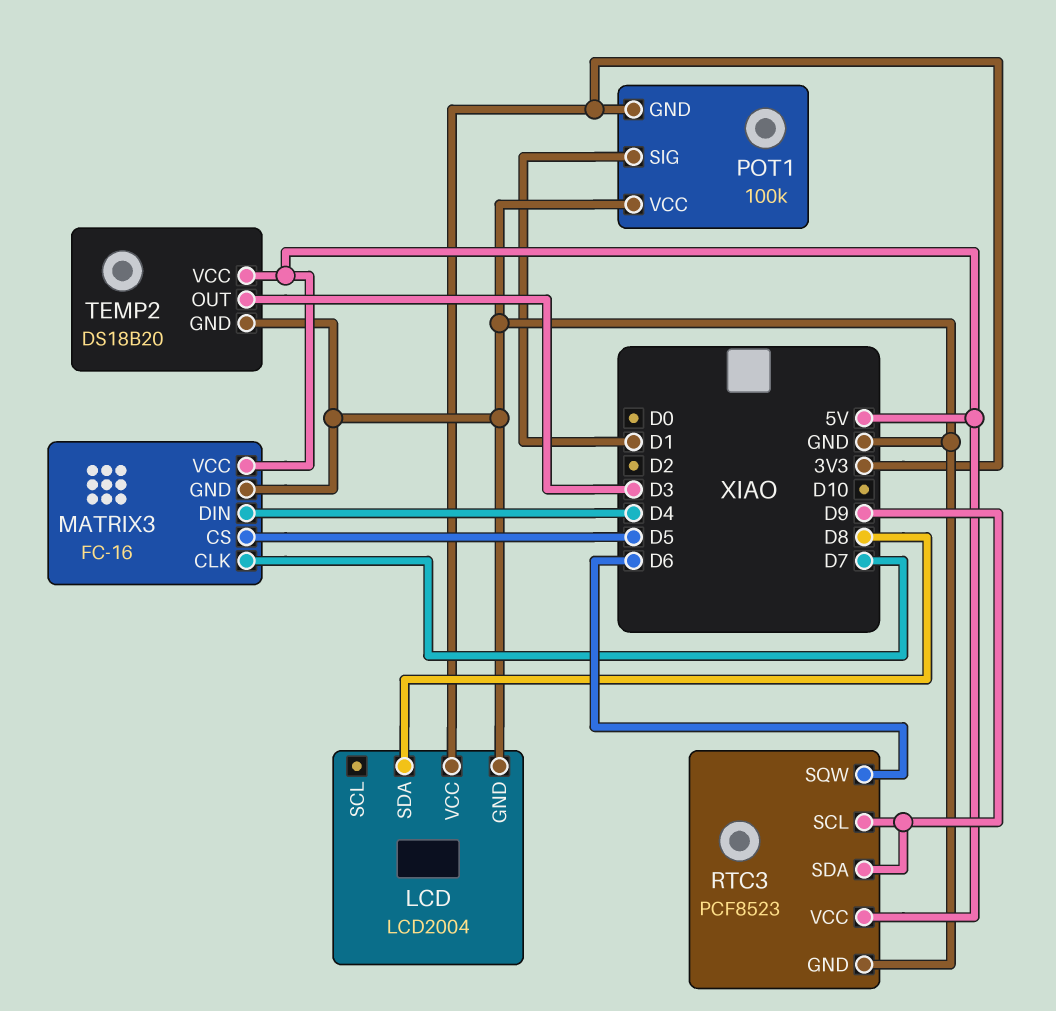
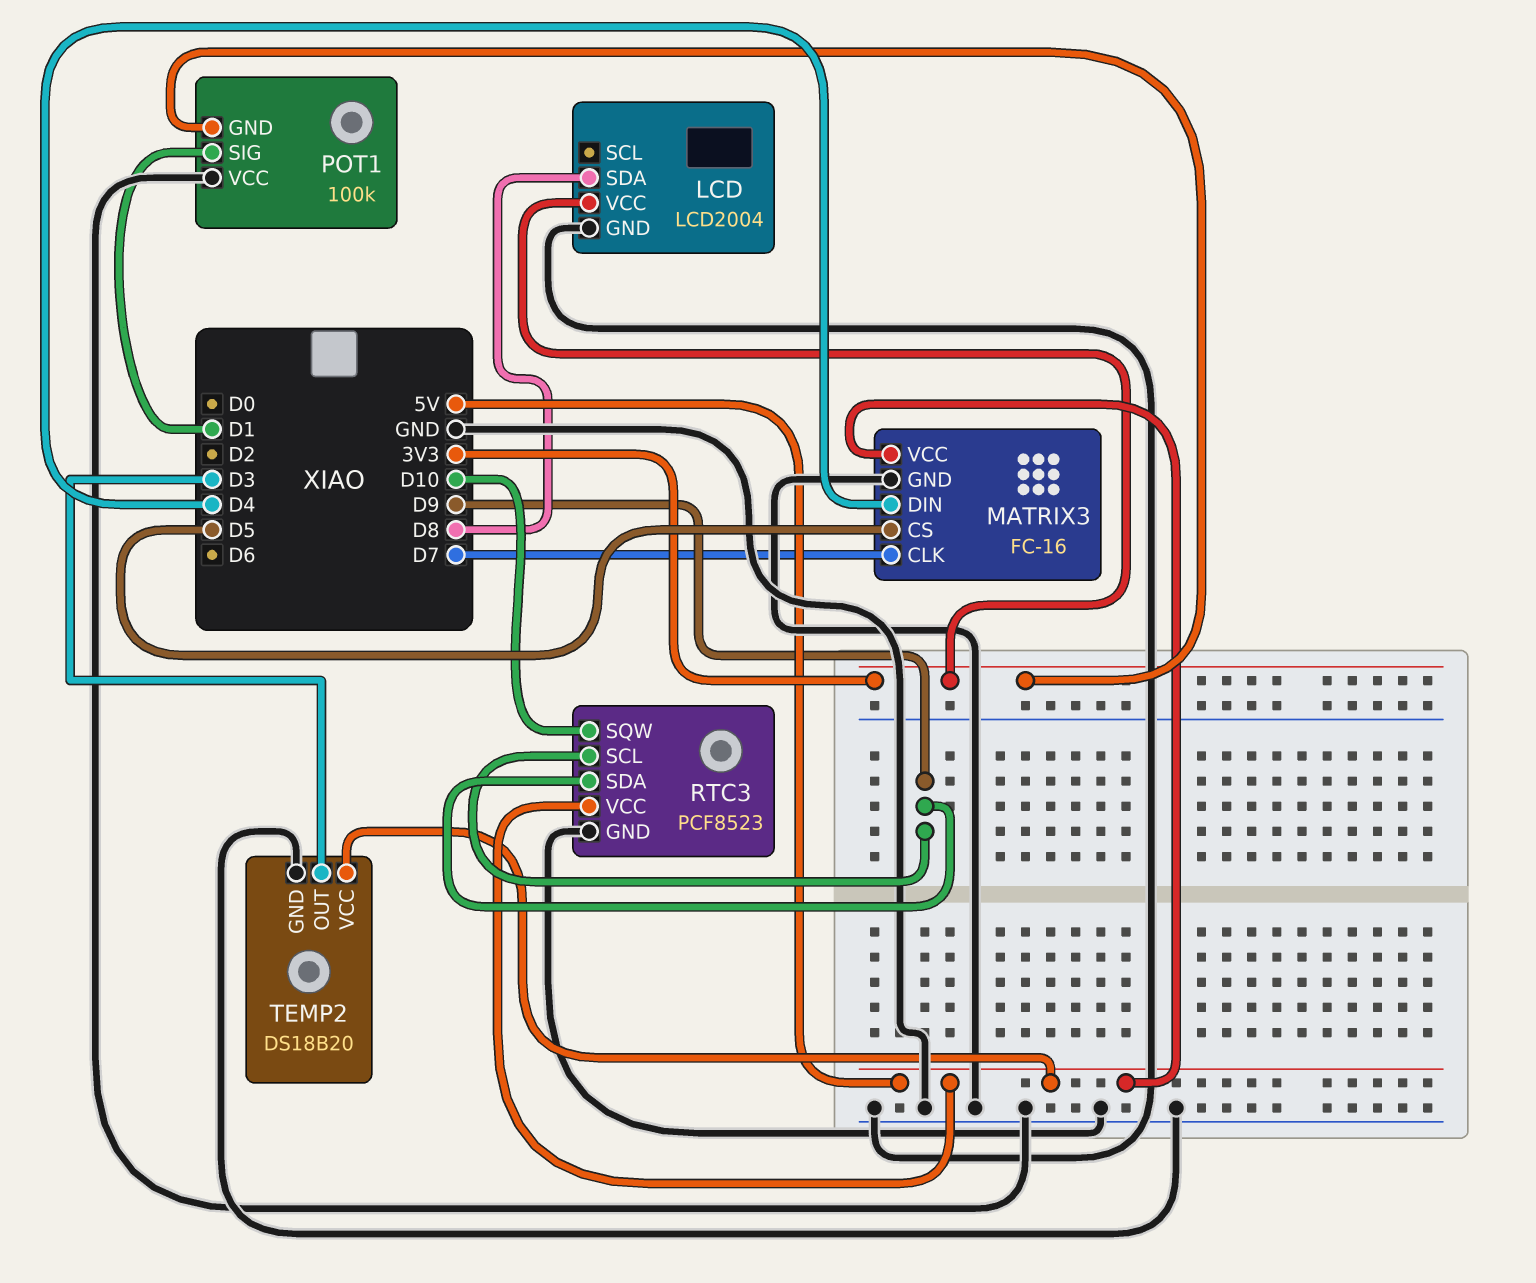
RTC3 pin SQW: D6 -> D10

